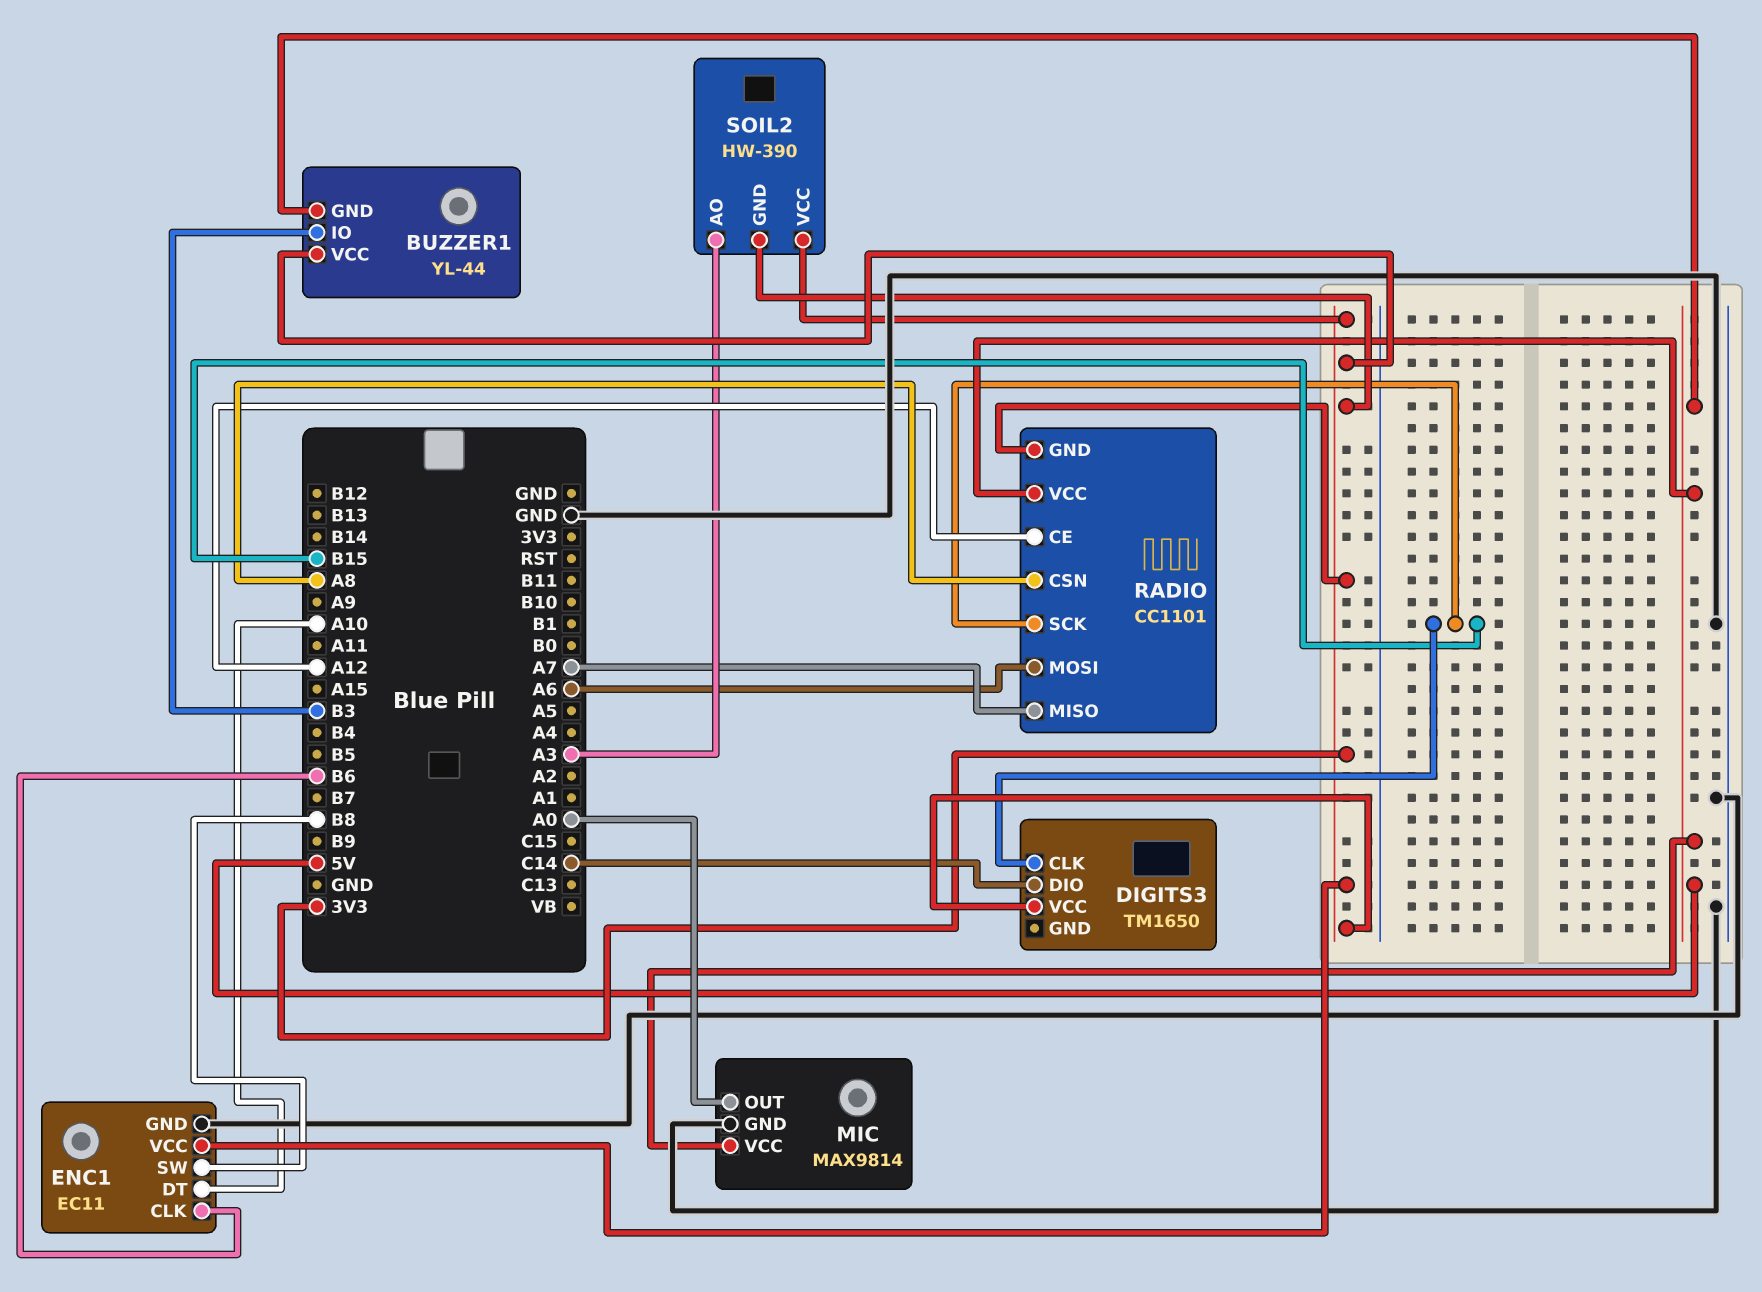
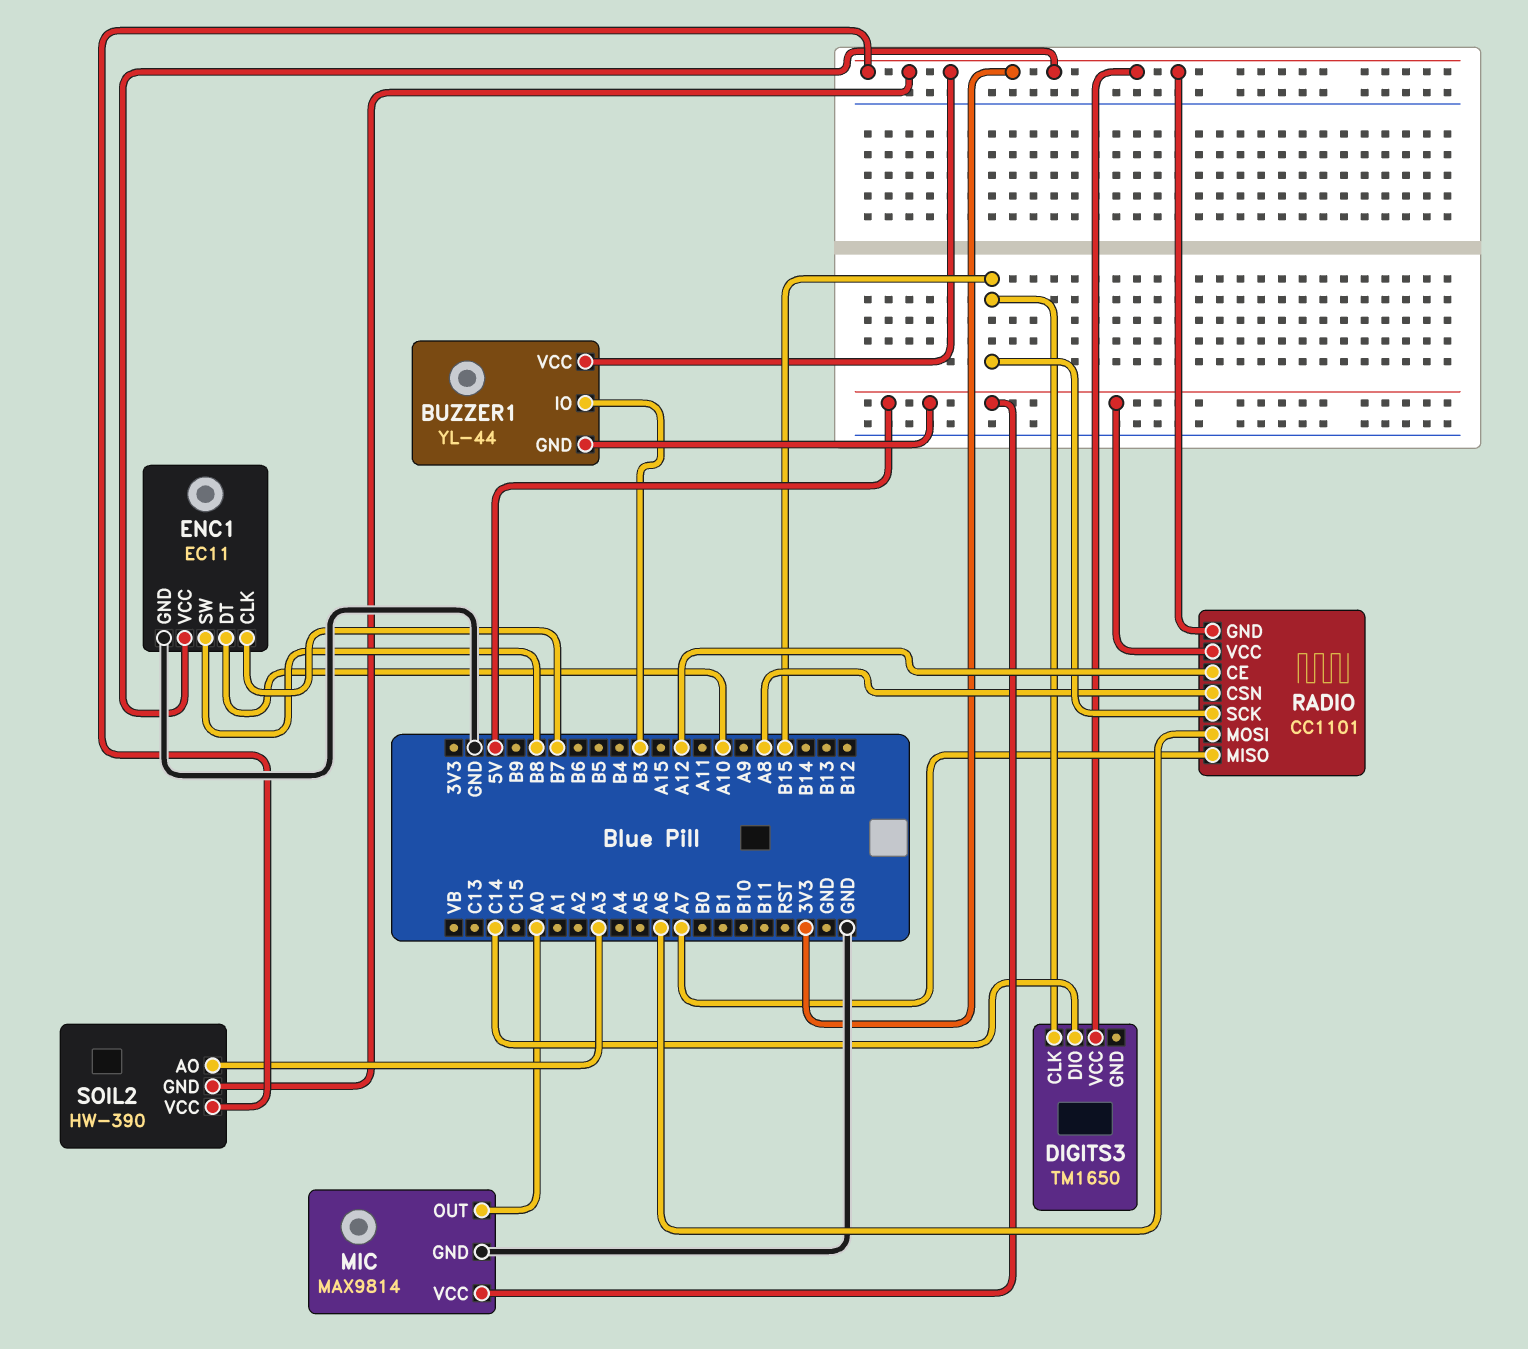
ENC1 pin CLK: B6 -> B7

